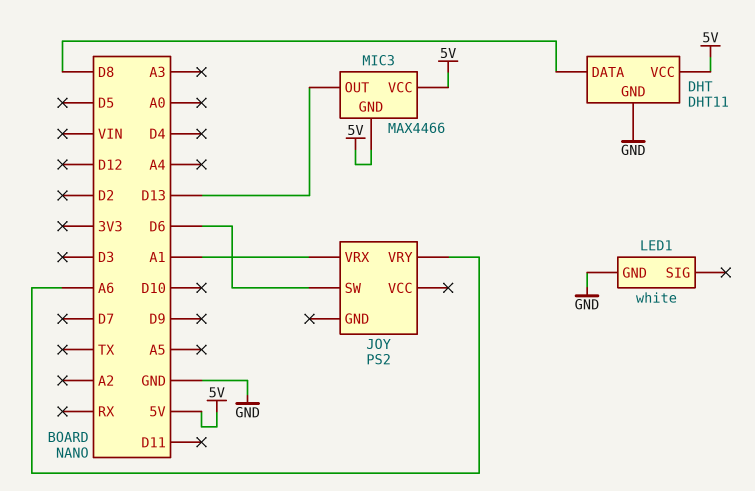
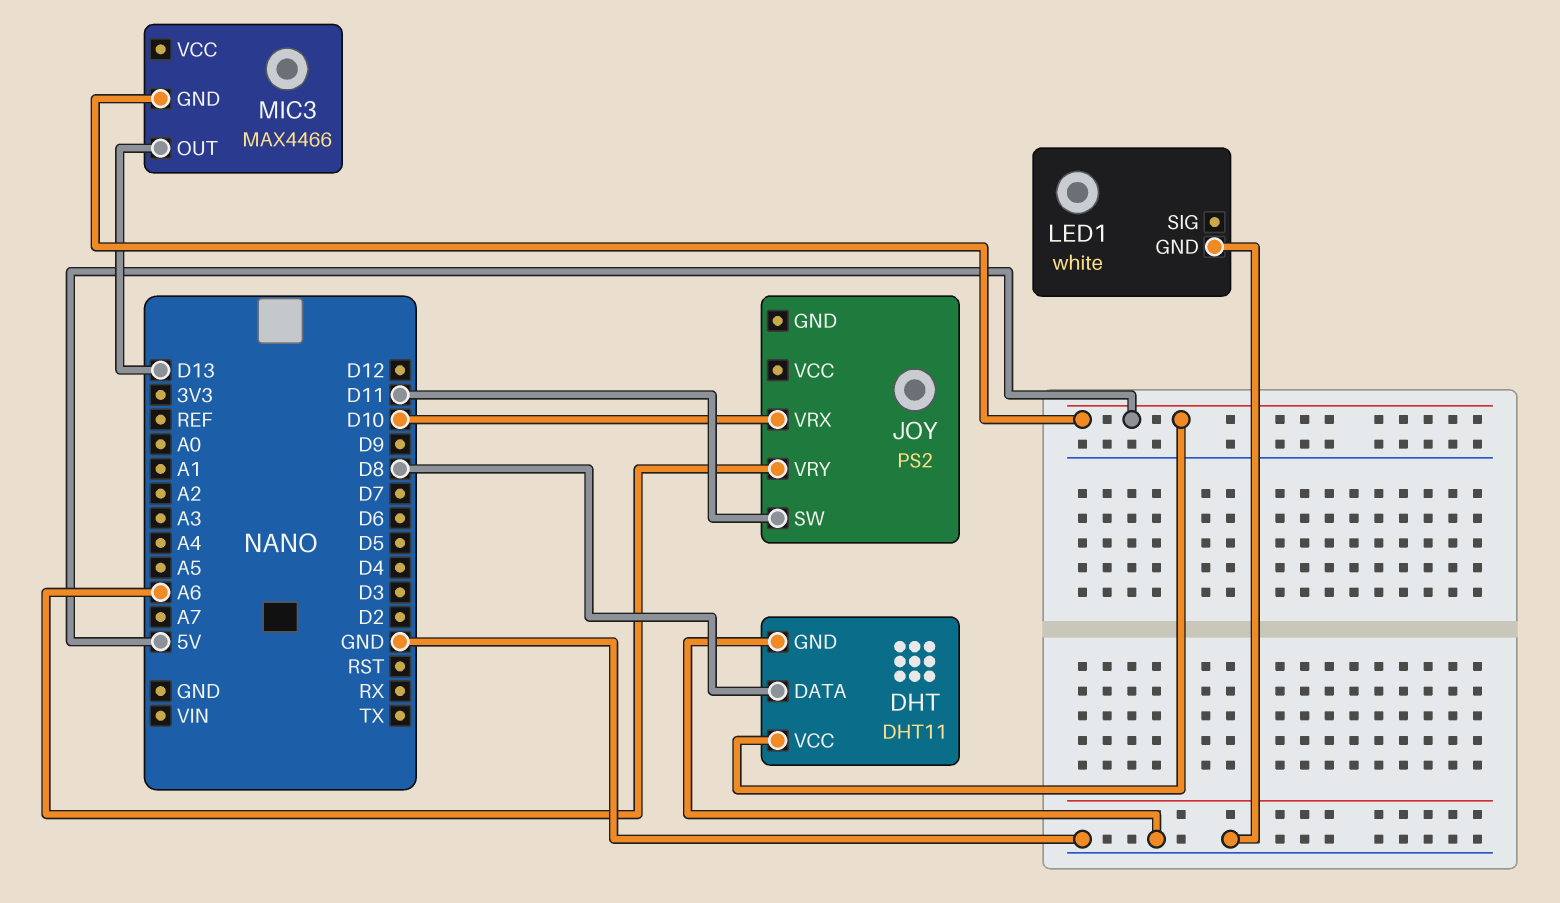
JOY pin SW: D6 -> D11
JOY pin VRX: A1 -> D10
MIC3 pin VCC: 5V -> none

